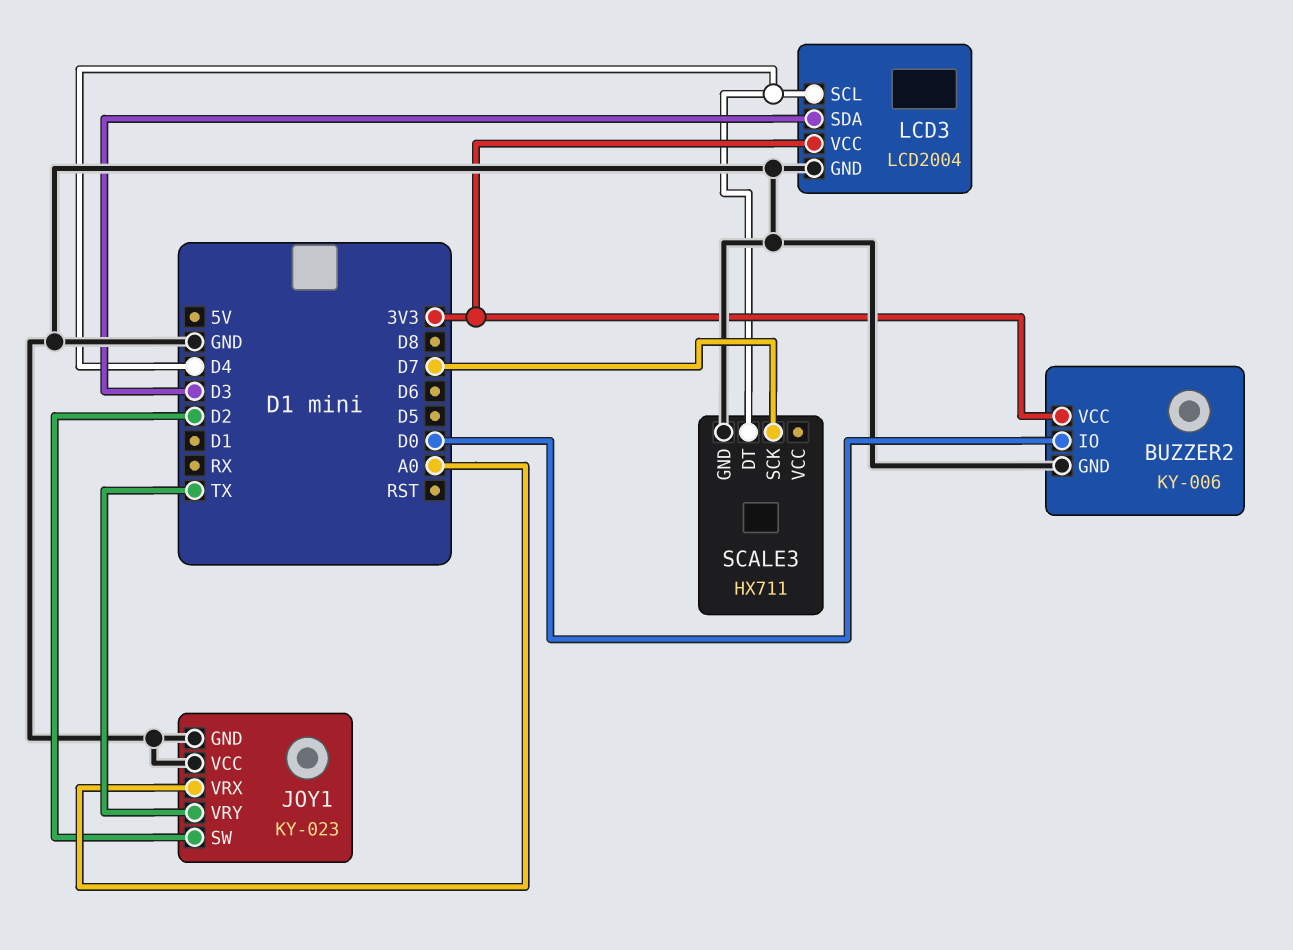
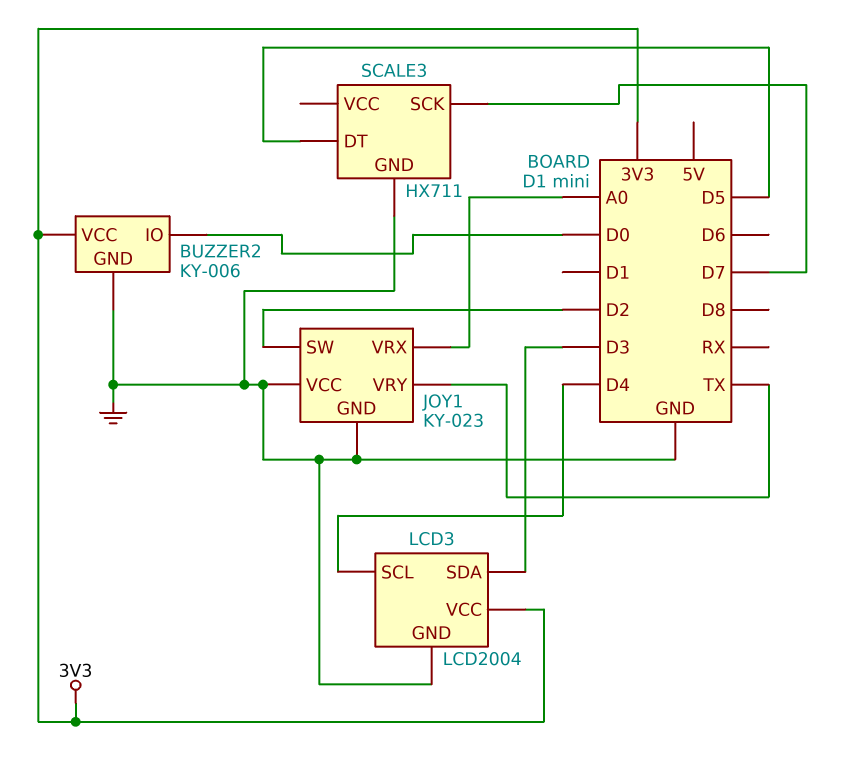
SCALE3 pin DT: D4 -> D5

